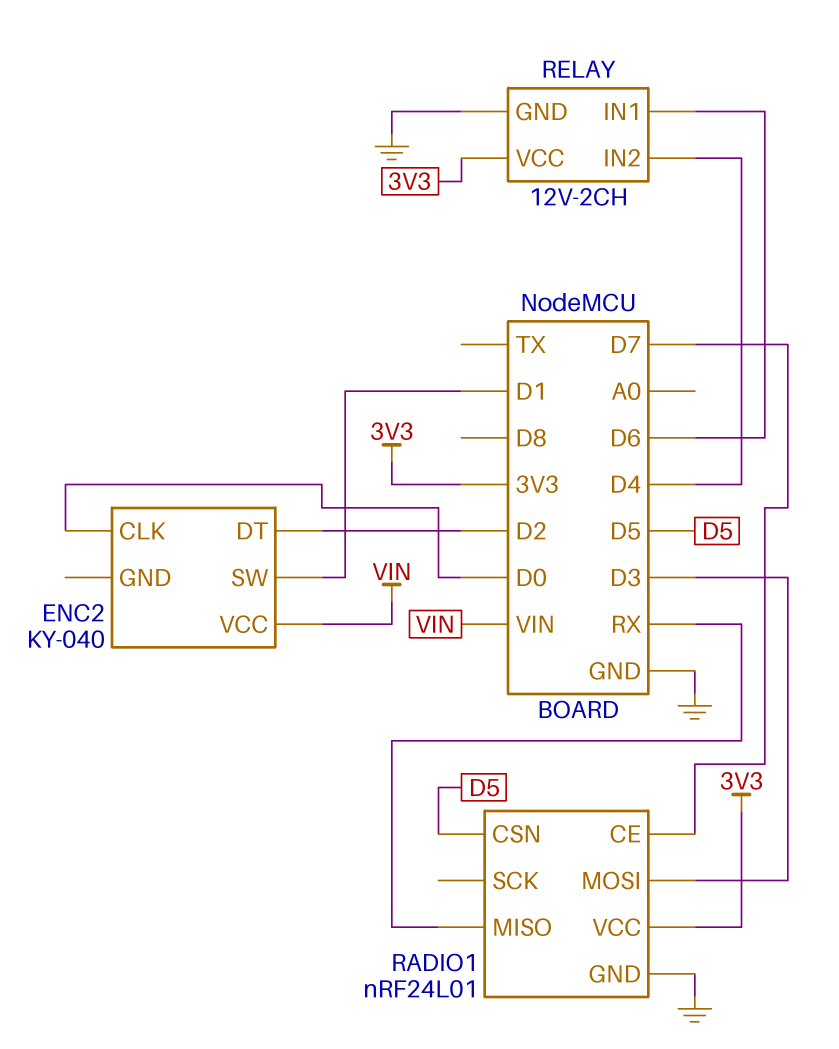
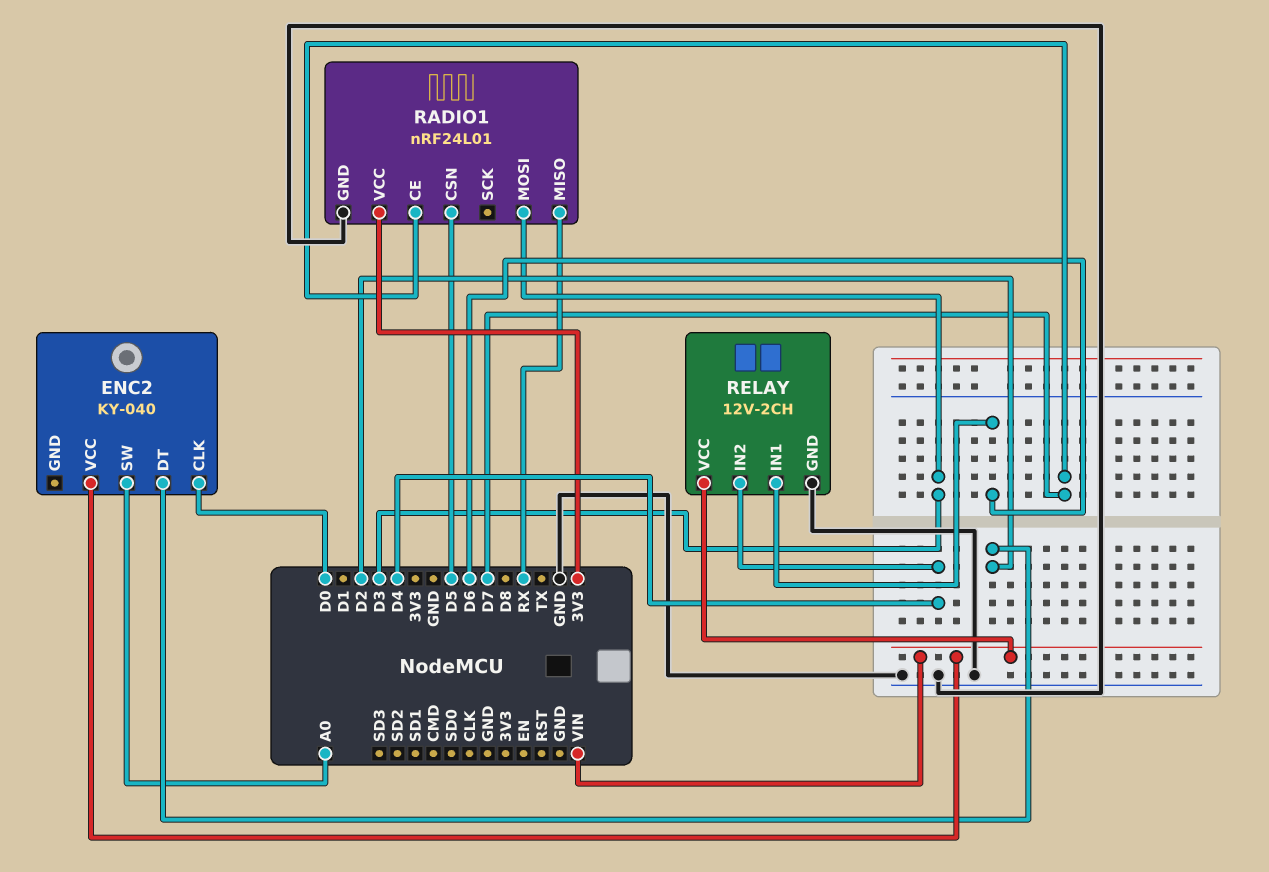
ENC2 pin SW: D1 -> A0
RELAY pin VCC: 3V3 -> VIN

